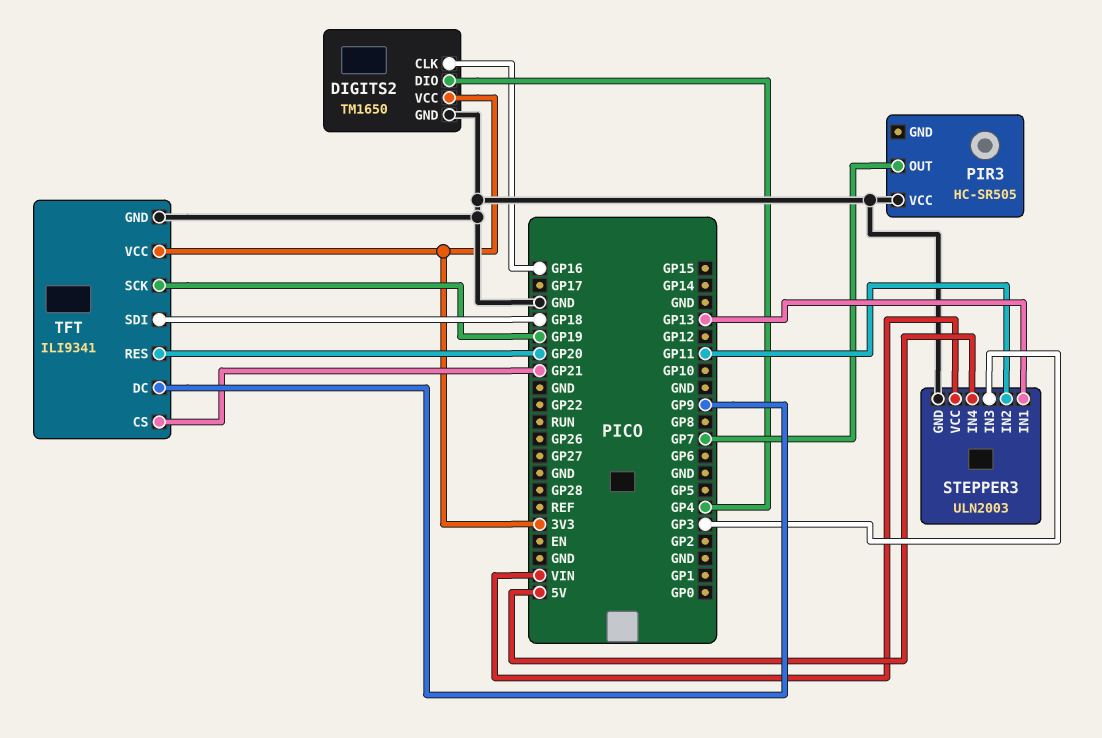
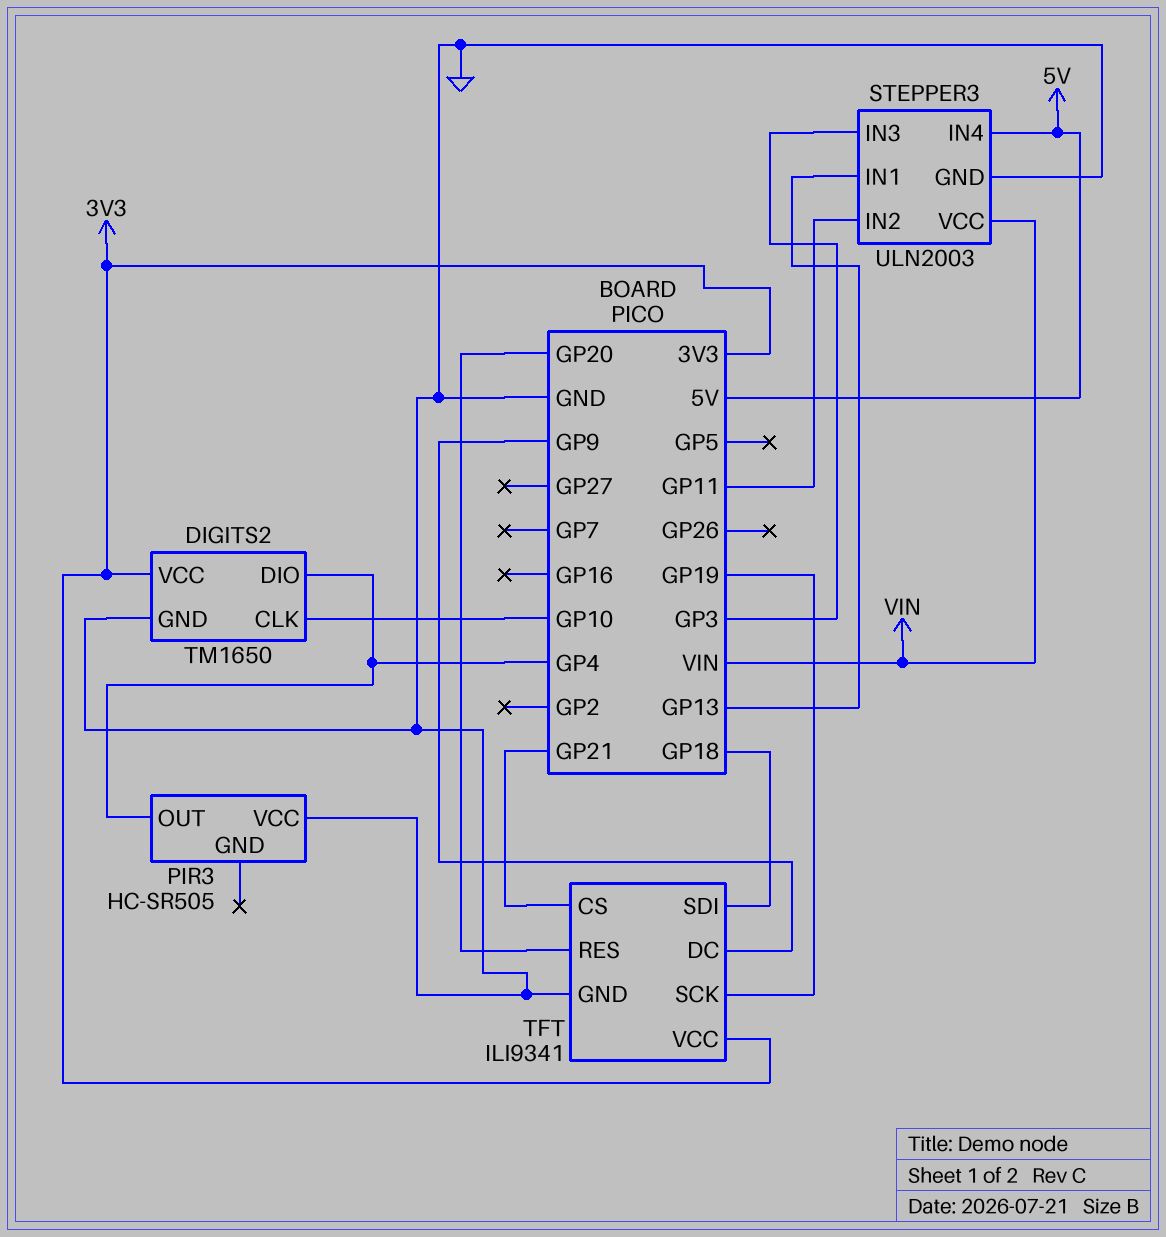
DIGITS2 pin CLK: GP16 -> GP10
PIR3 pin OUT: GP7 -> GP4

